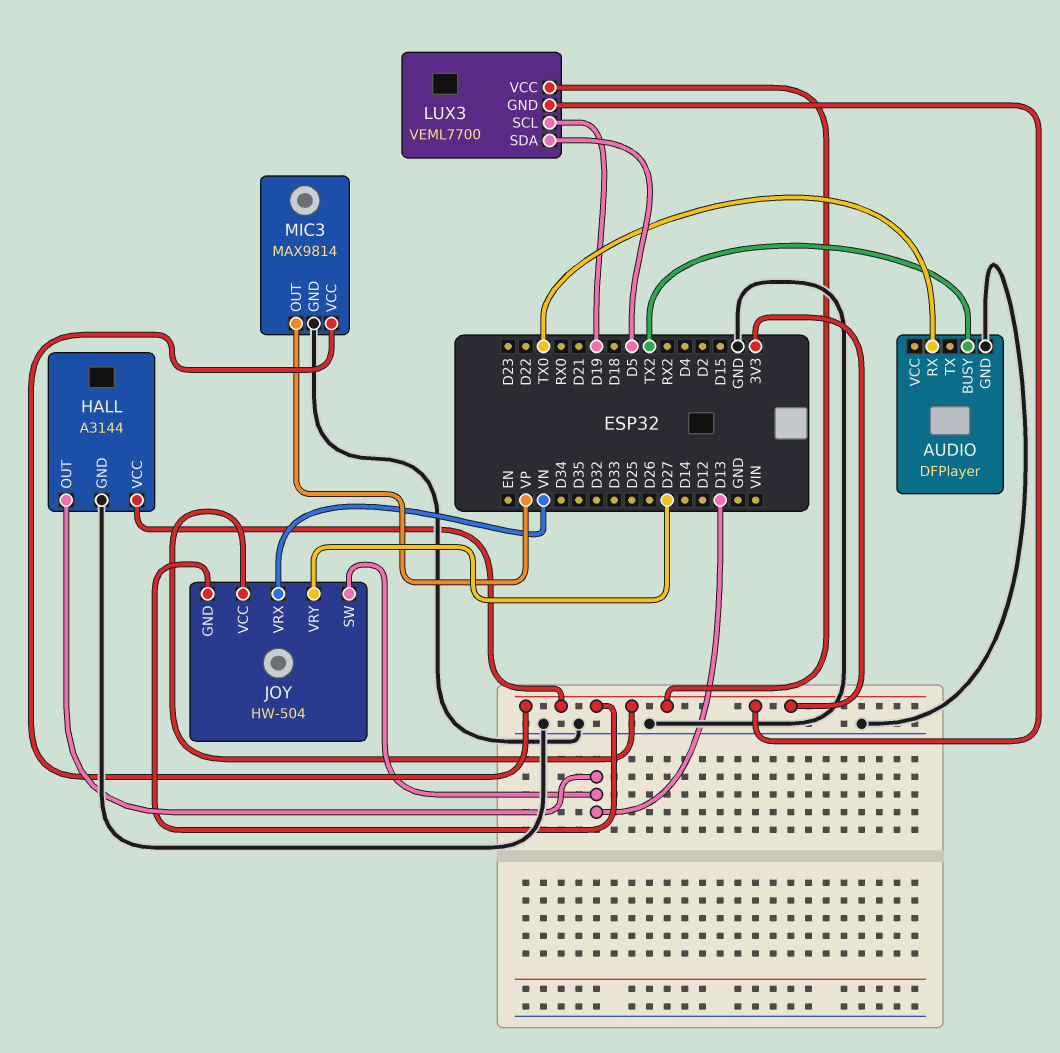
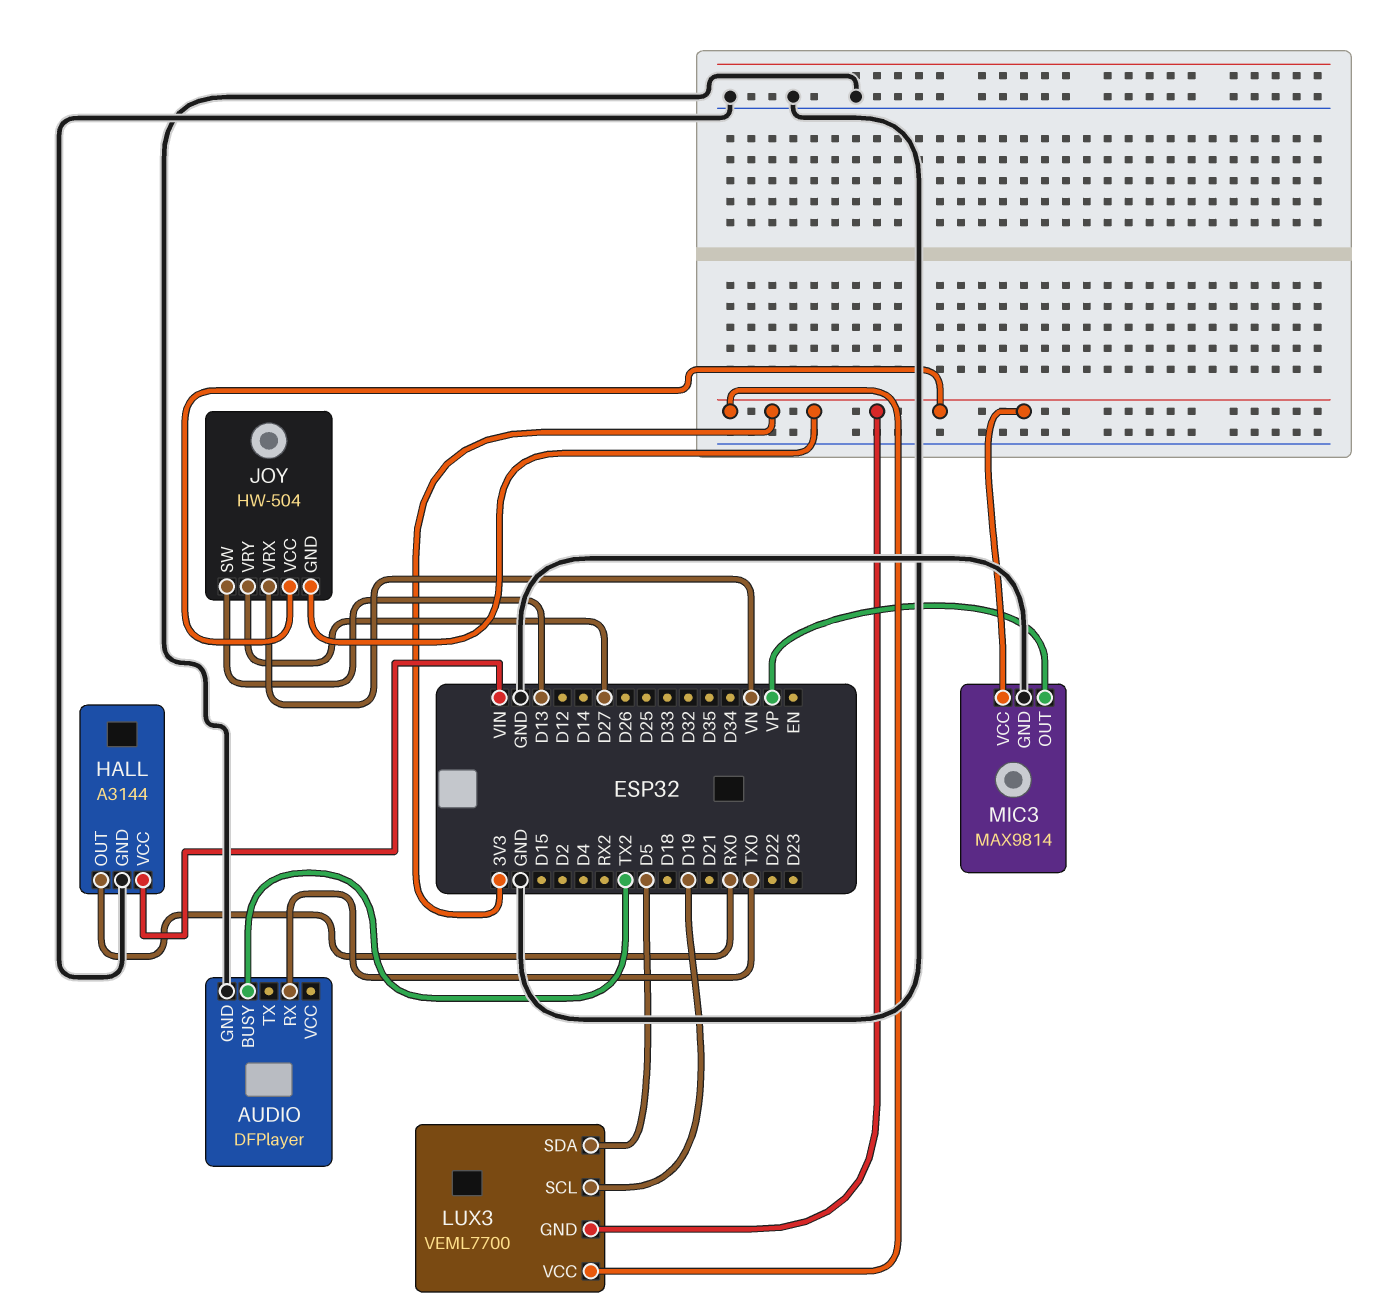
HALL pin OUT: D13 -> RX0
HALL pin VCC: 3V3 -> VIN

